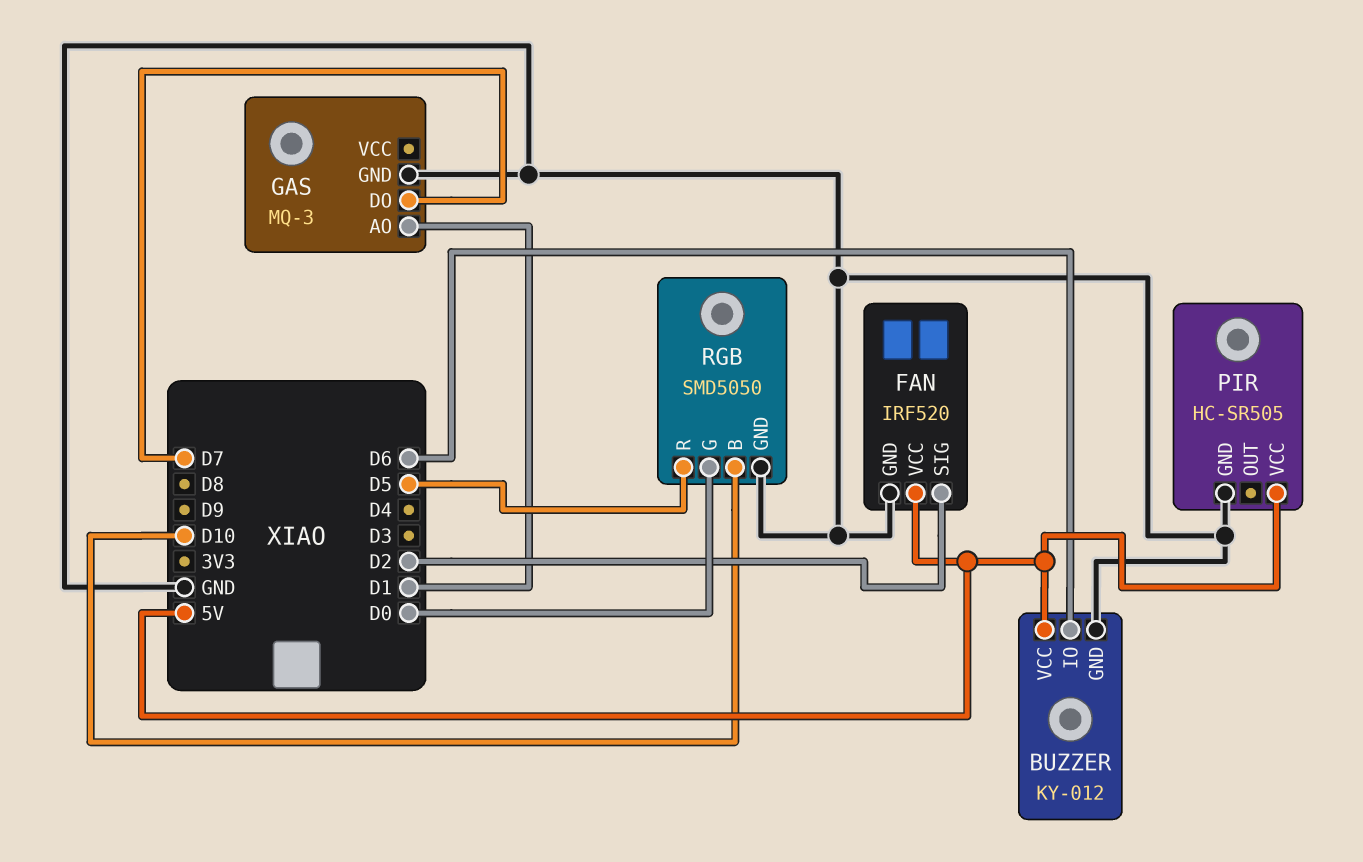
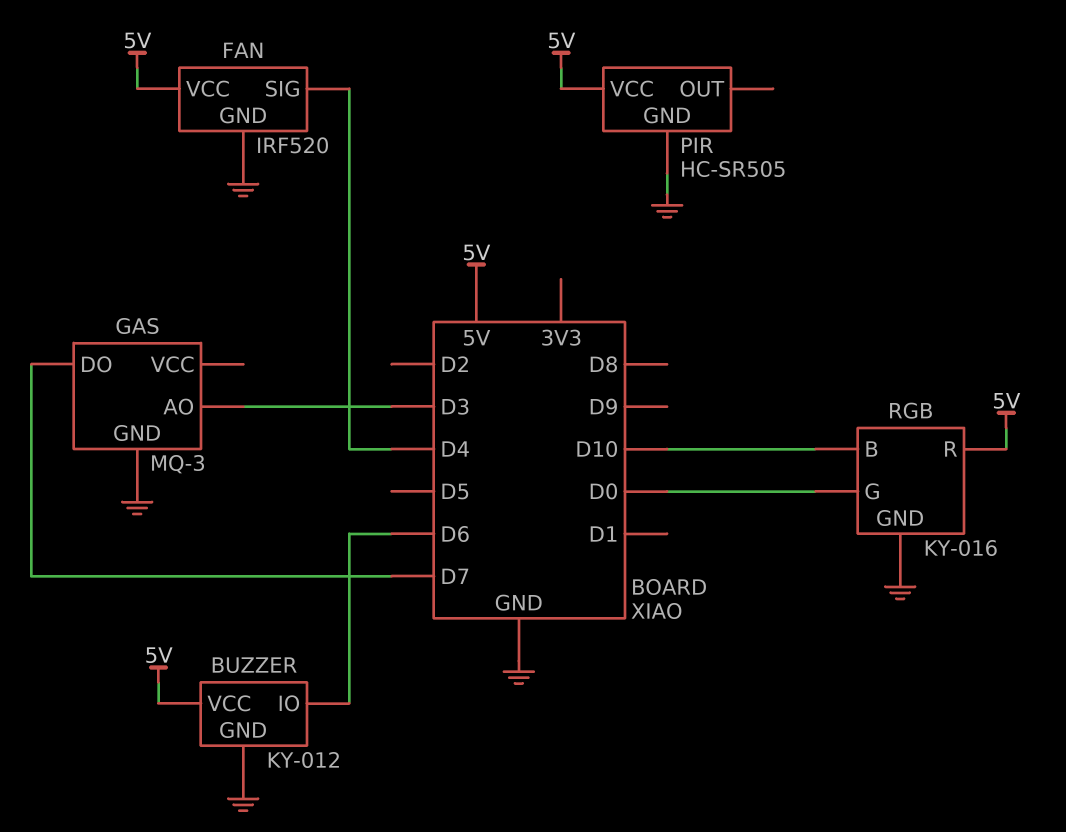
FAN pin SIG: D2 -> D4
GAS pin AO: D1 -> D3
RGB: SMD5050 -> KY-016
RGB pin R: D5 -> 5V

